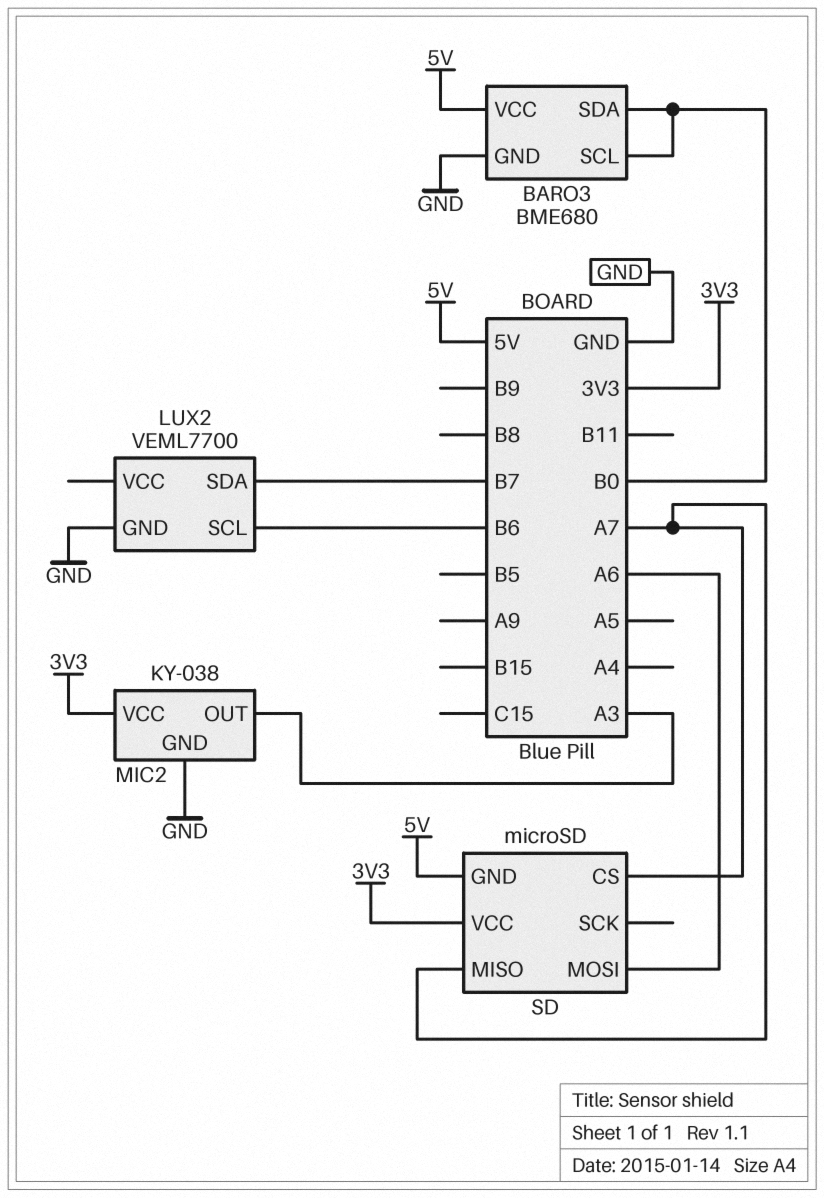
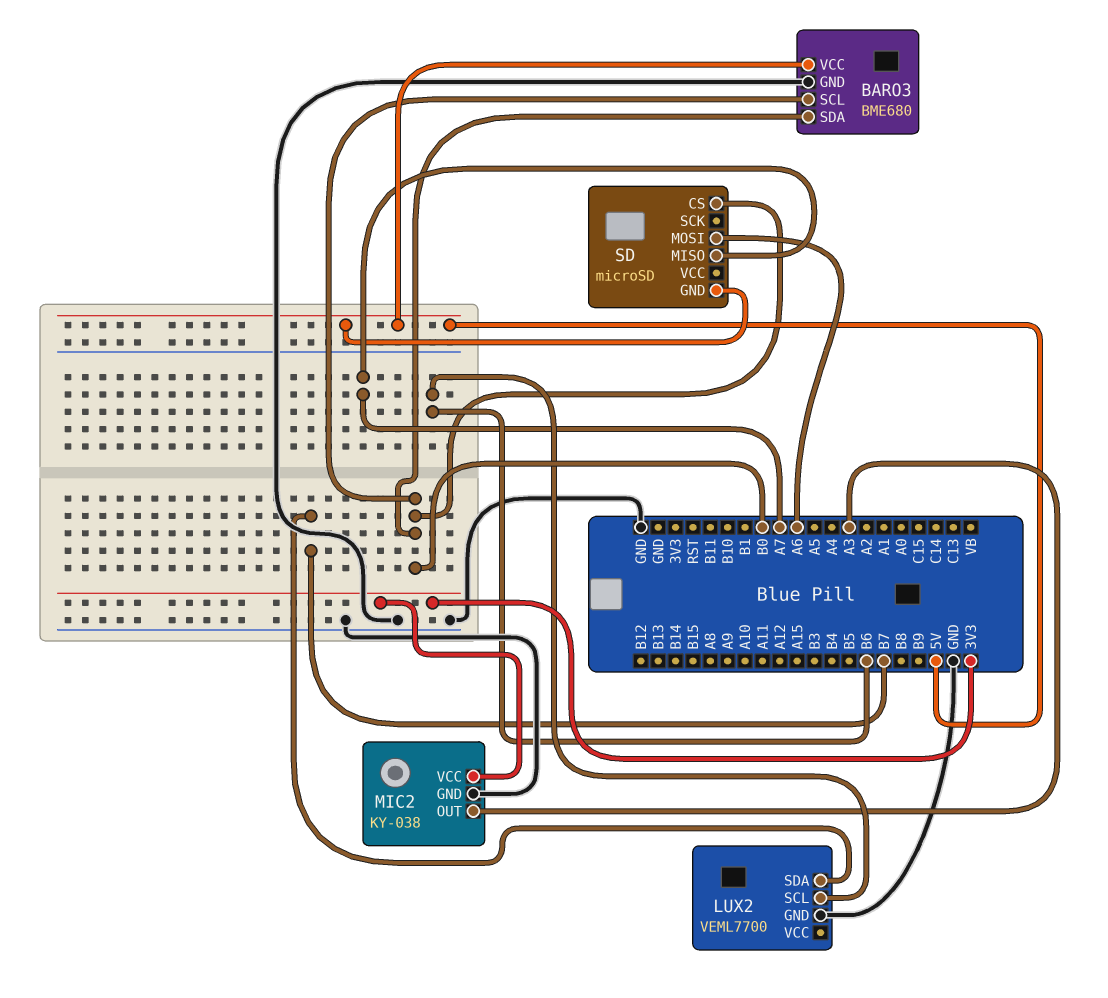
SD pin CS: A7 -> B0
SD pin VCC: 3V3 -> none

